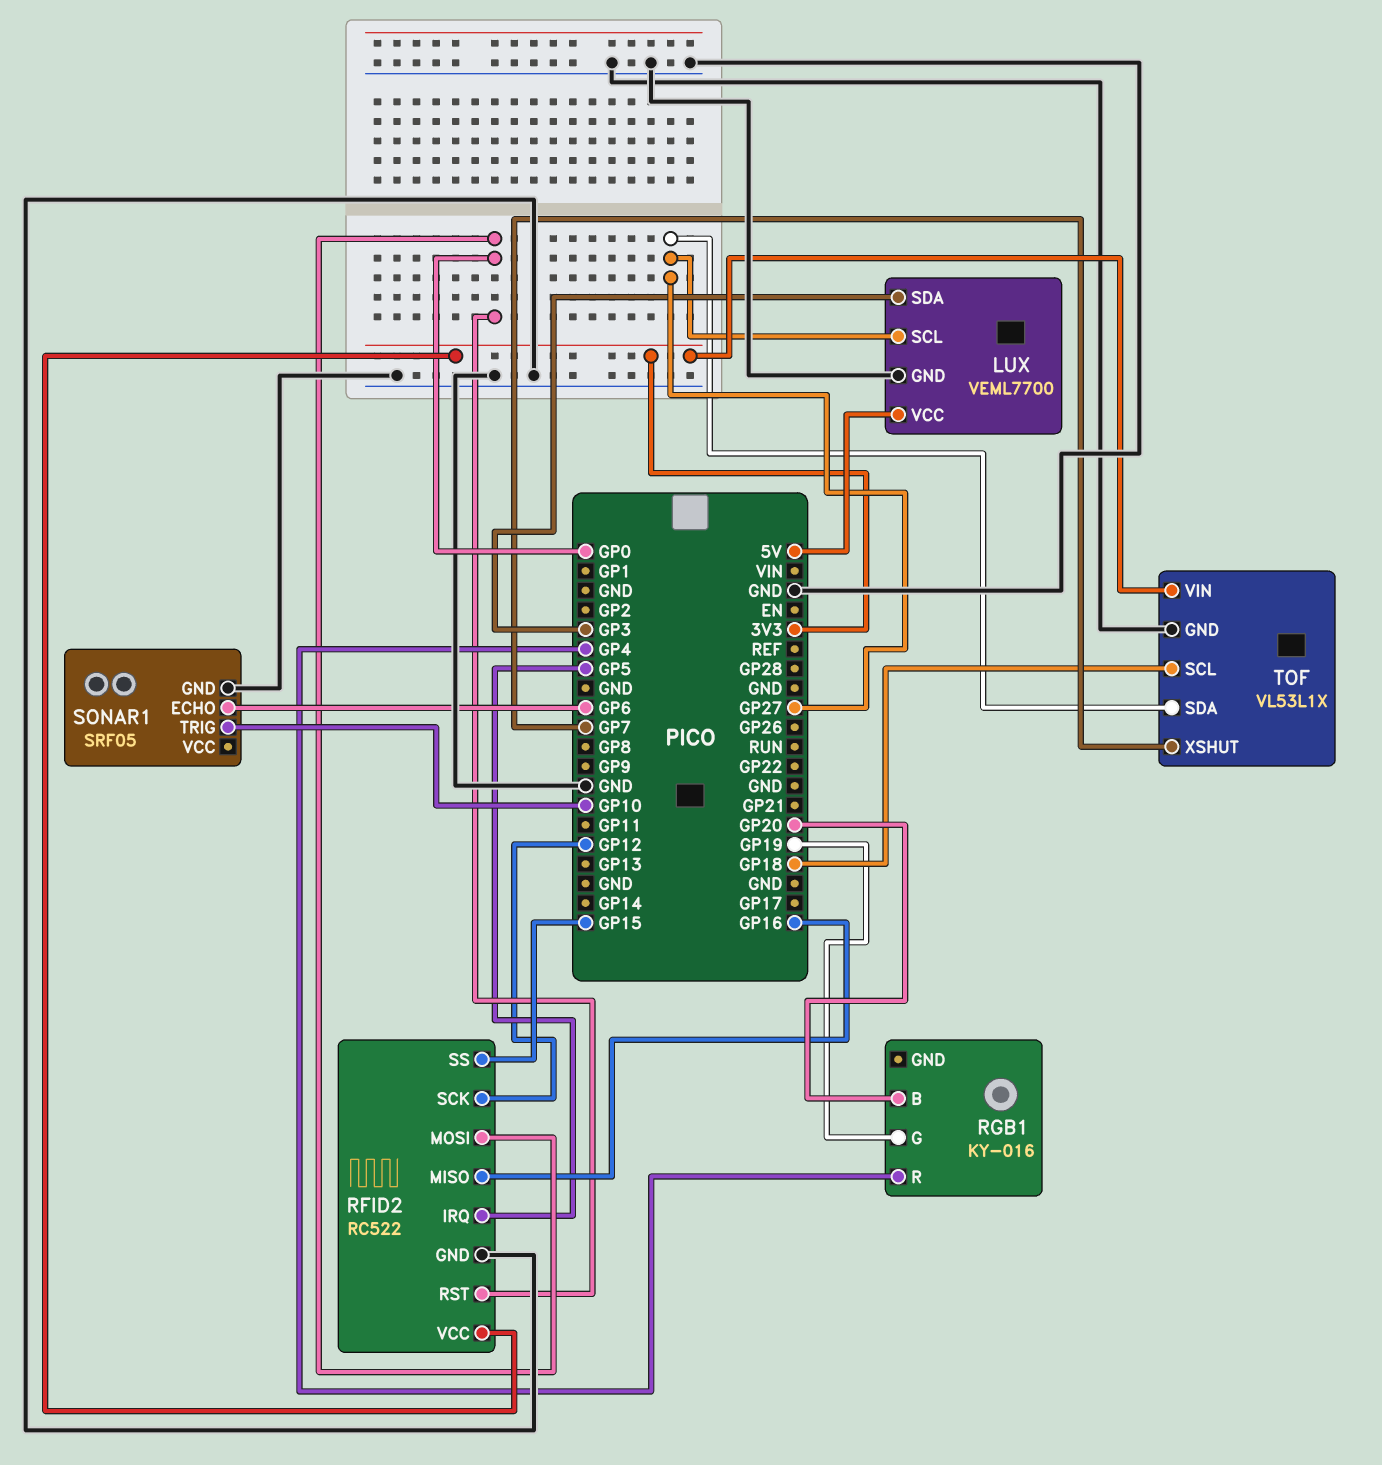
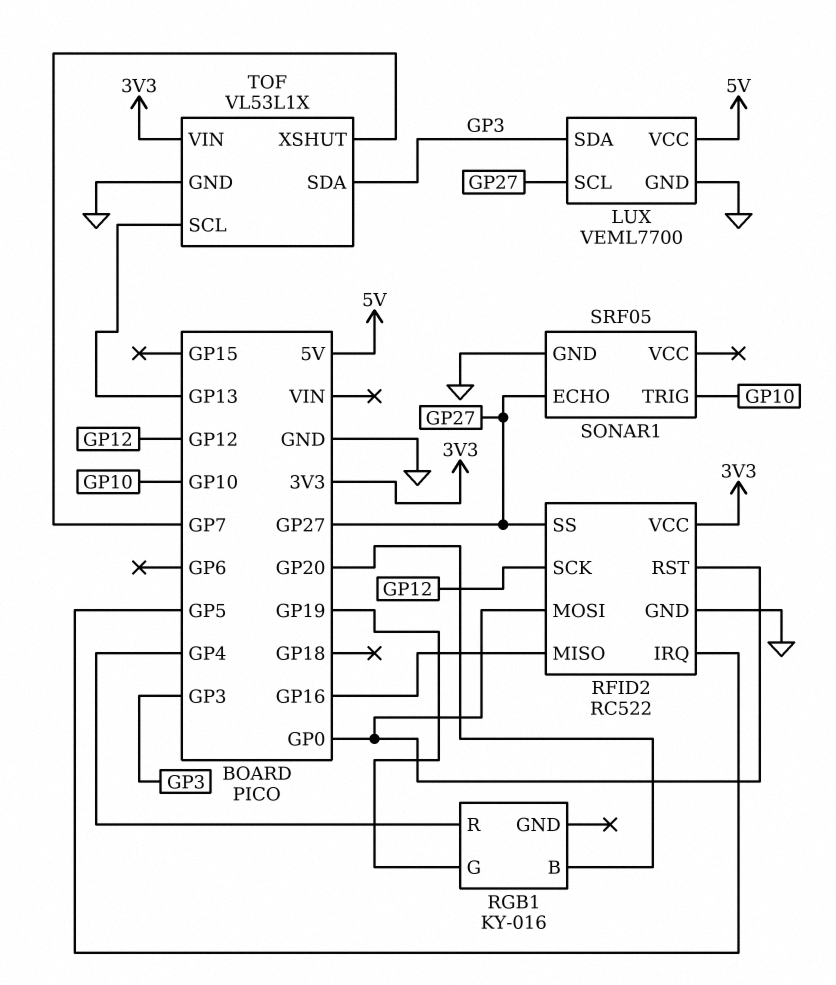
RFID2 pin SS: GP15 -> GP27
SONAR1 pin ECHO: GP6 -> GP27
TOF pin SCL: GP18 -> GP13
TOF pin SDA: GP27 -> GP3

